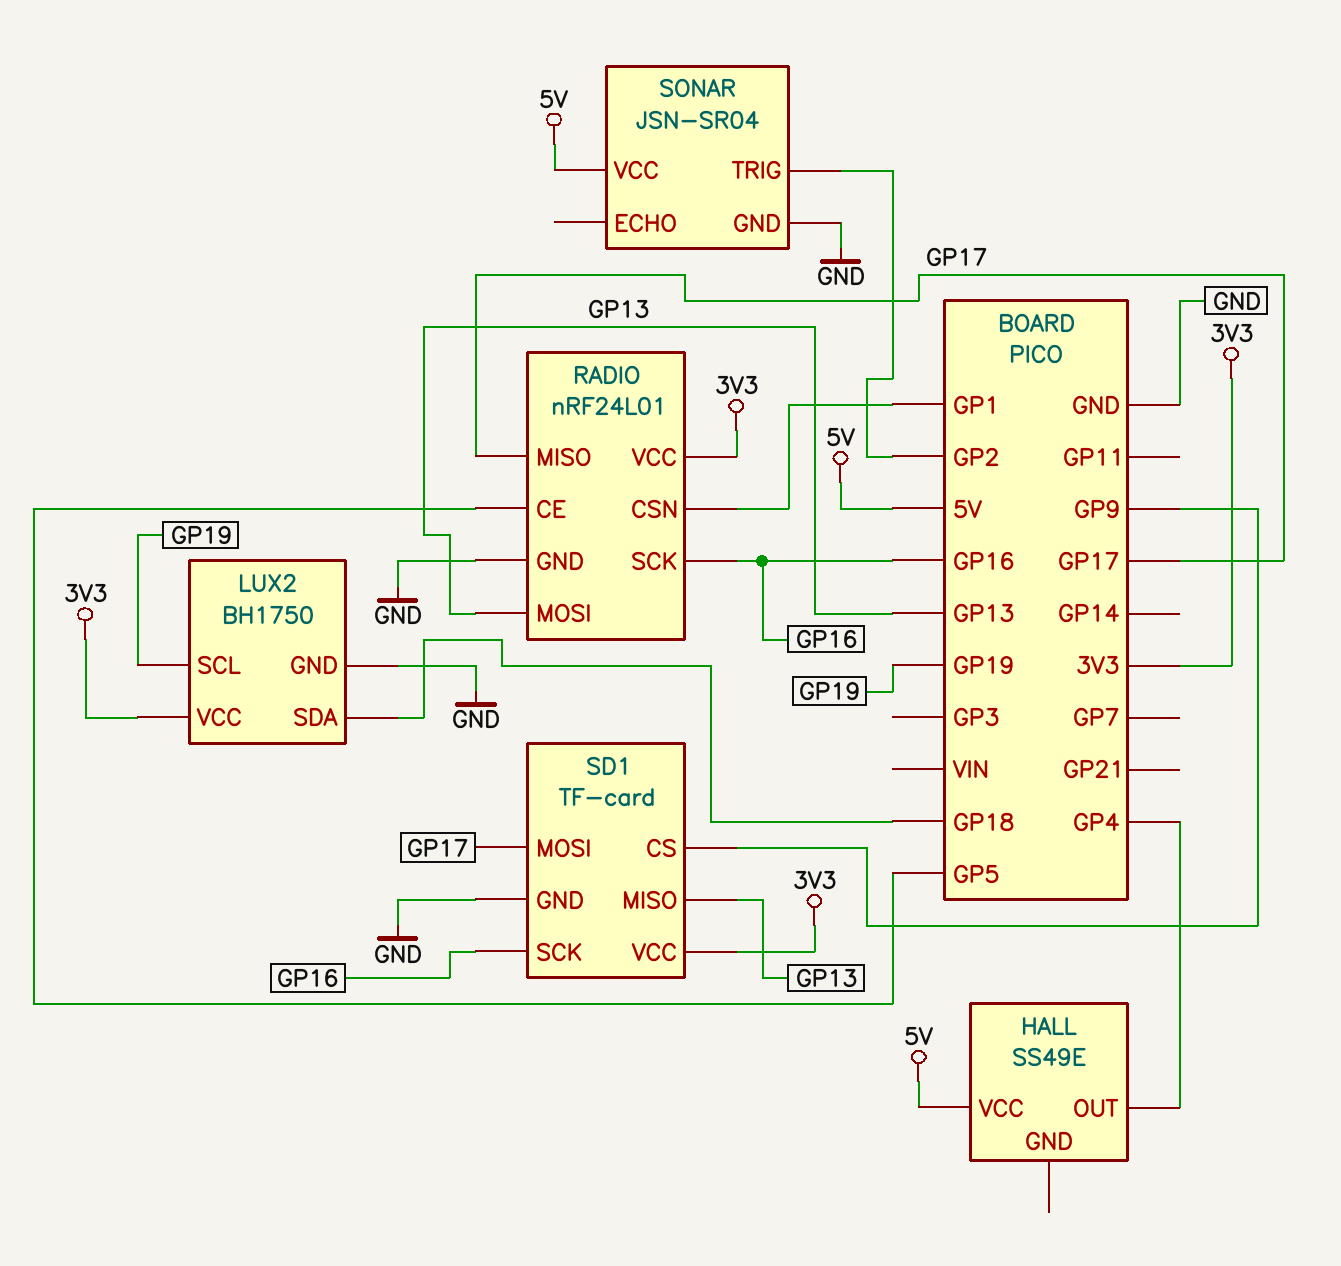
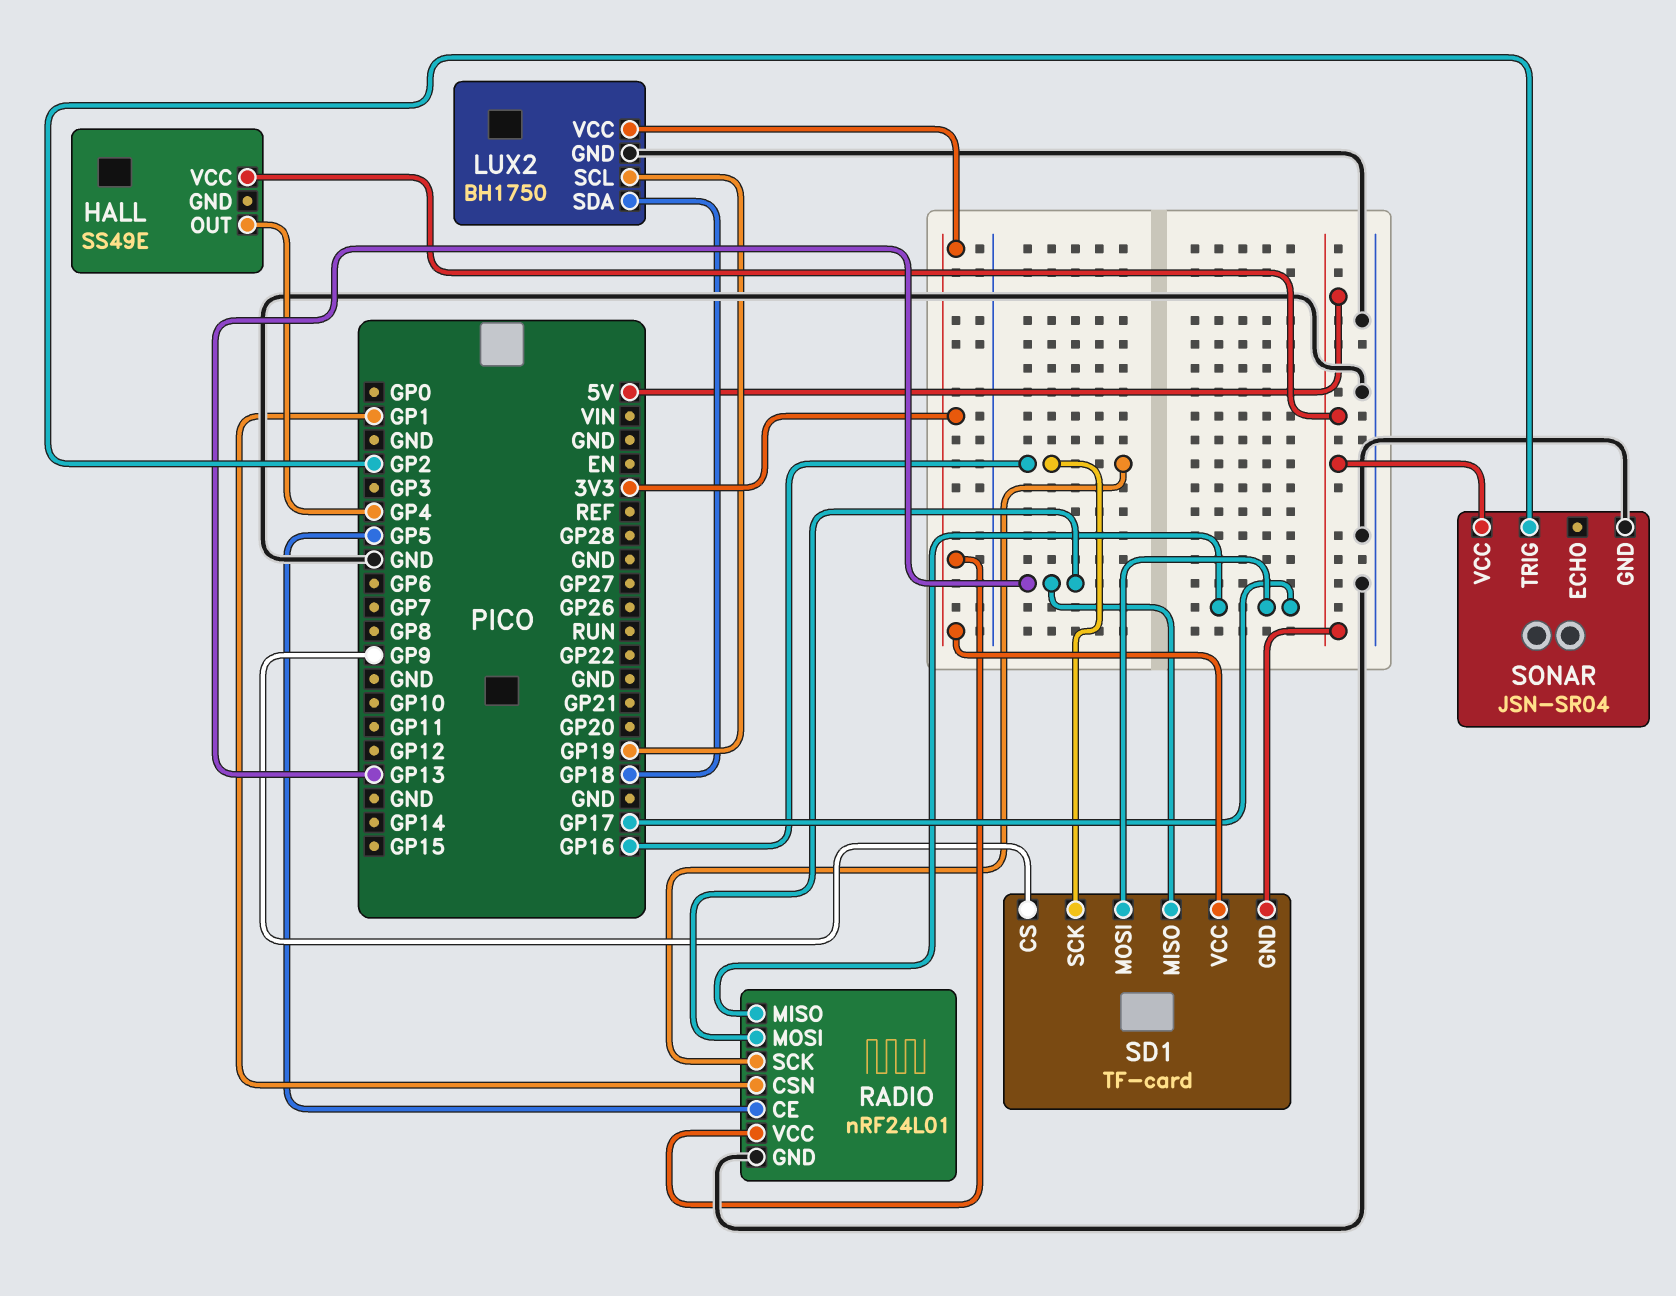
SD1 pin GND: GND -> 5V

